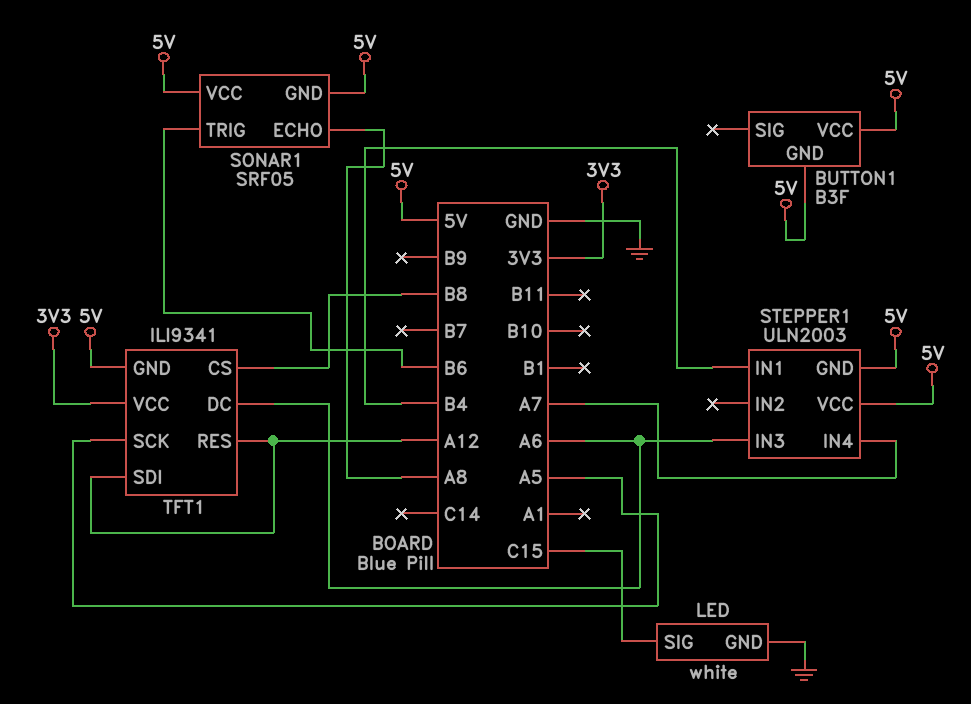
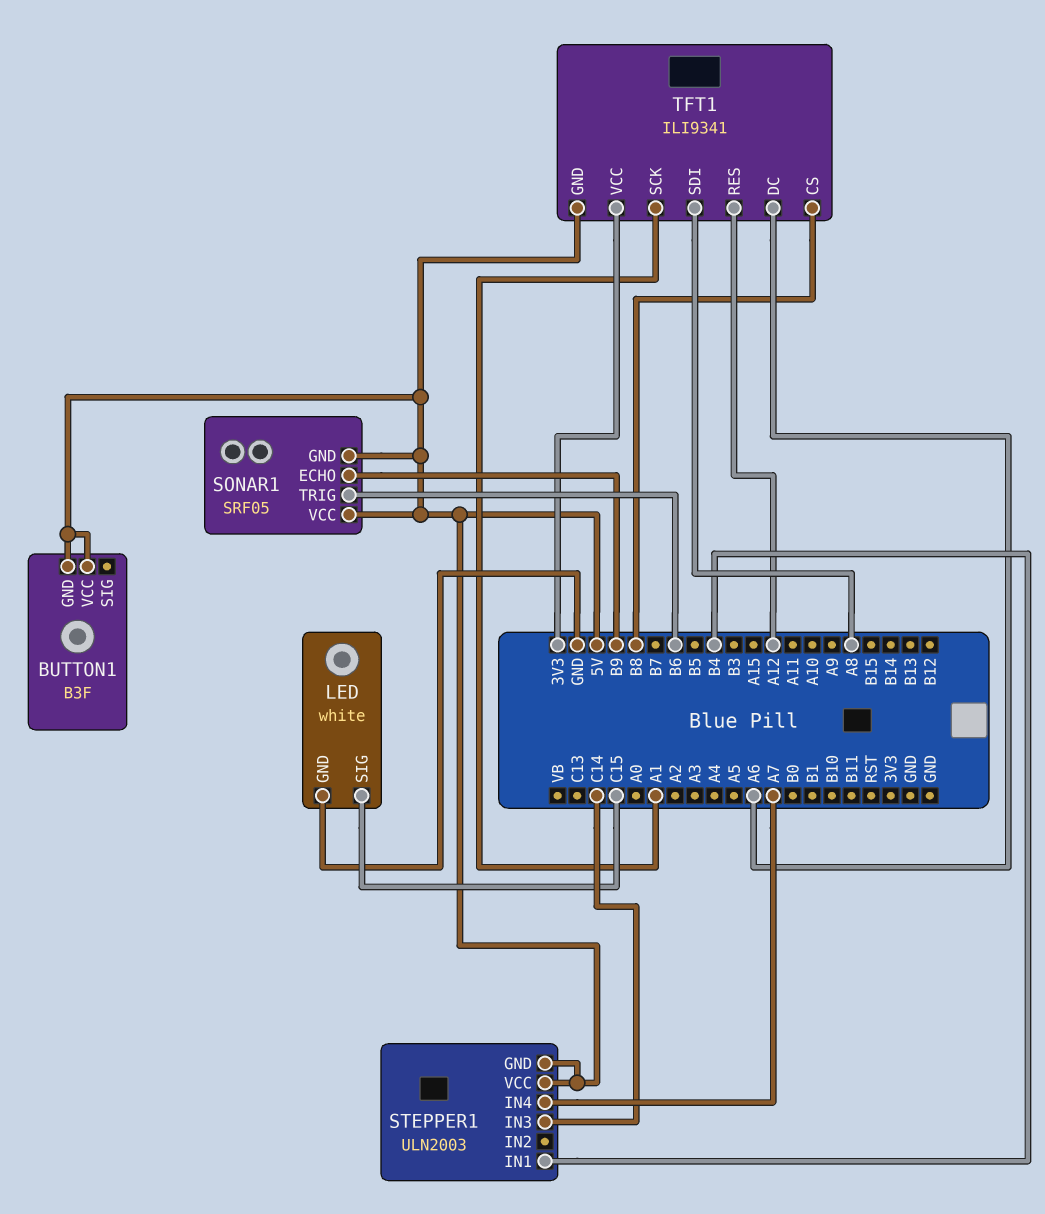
SONAR1 pin ECHO: A8 -> B9
STEPPER1 pin IN3: A6 -> C14
TFT1 pin SCK: A5 -> A1
TFT1 pin SDI: A12 -> A8

